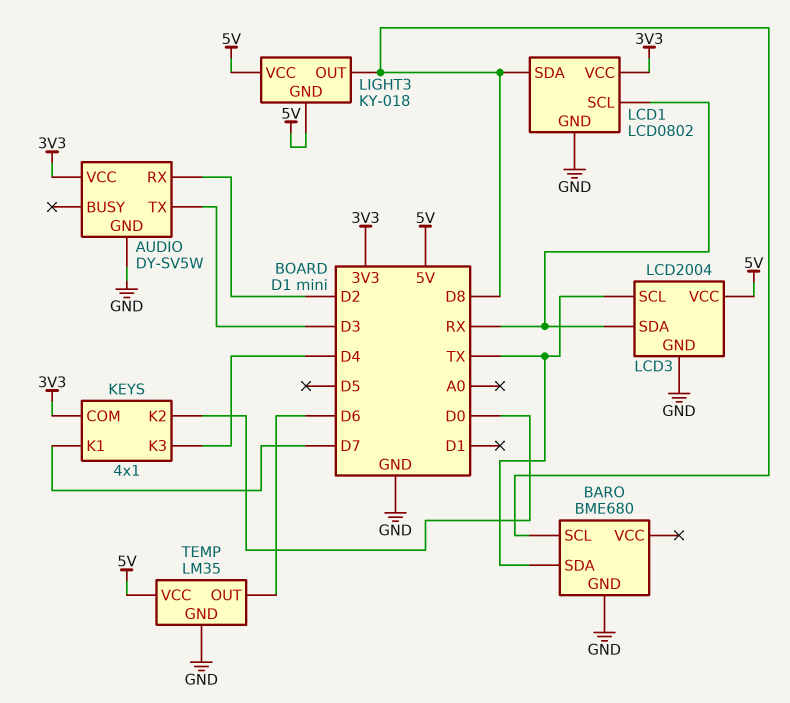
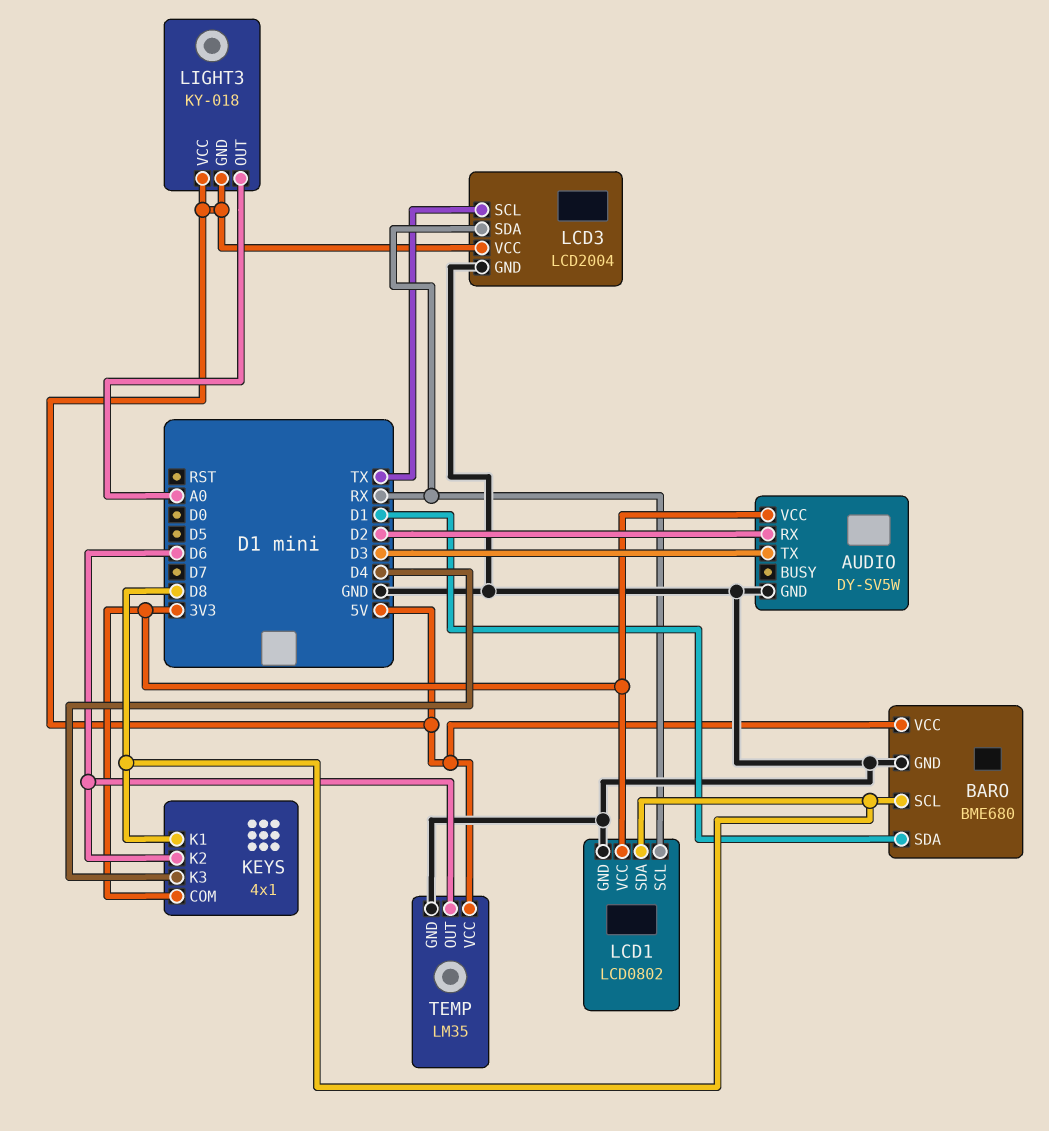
BARO pin SDA: TX -> D1
BARO pin VCC: none -> 5V
KEYS pin K1: D7 -> D8
KEYS pin K2: D0 -> D6
LIGHT3 pin OUT: D8 -> A0

